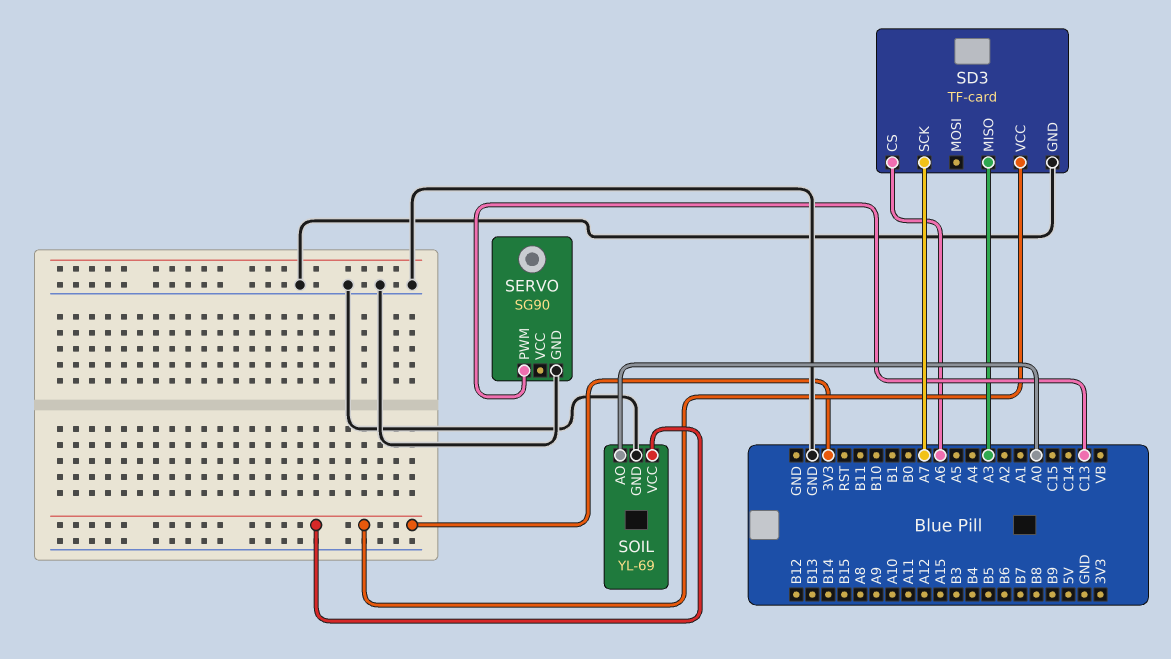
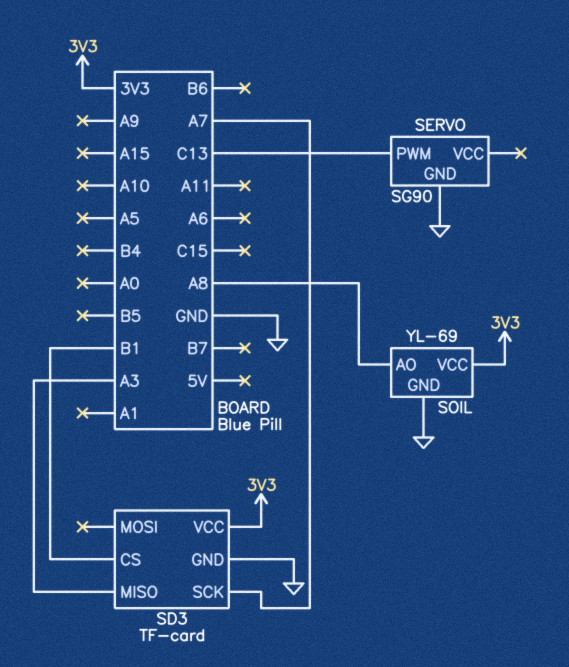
SD3 pin CS: A6 -> B1
SOIL pin AO: A0 -> A8

